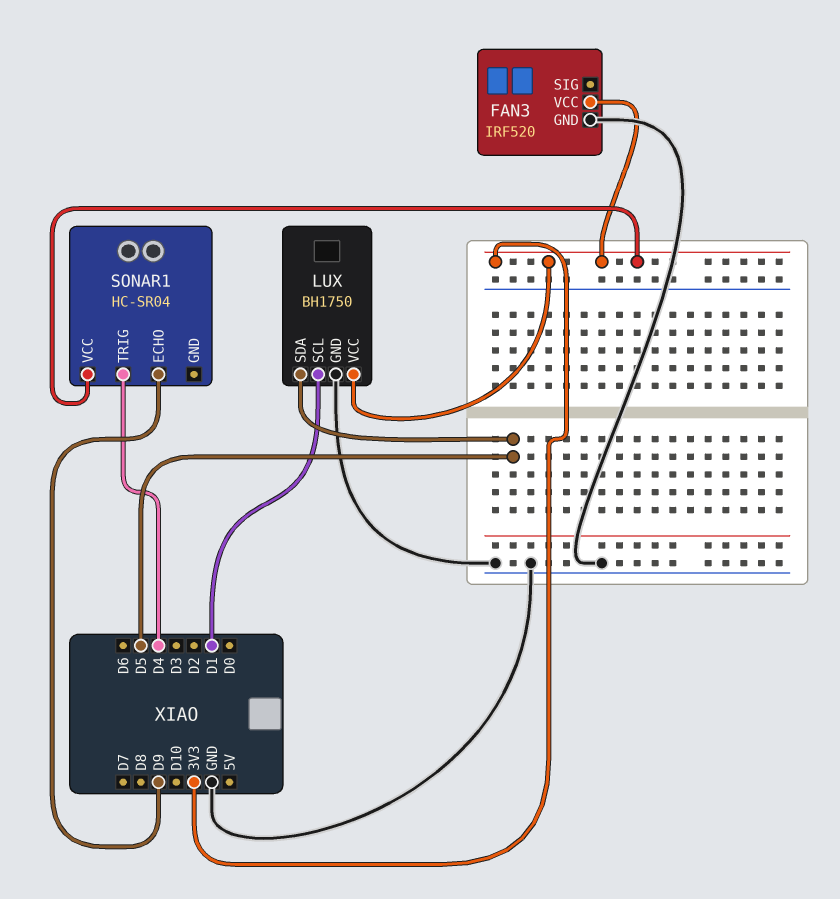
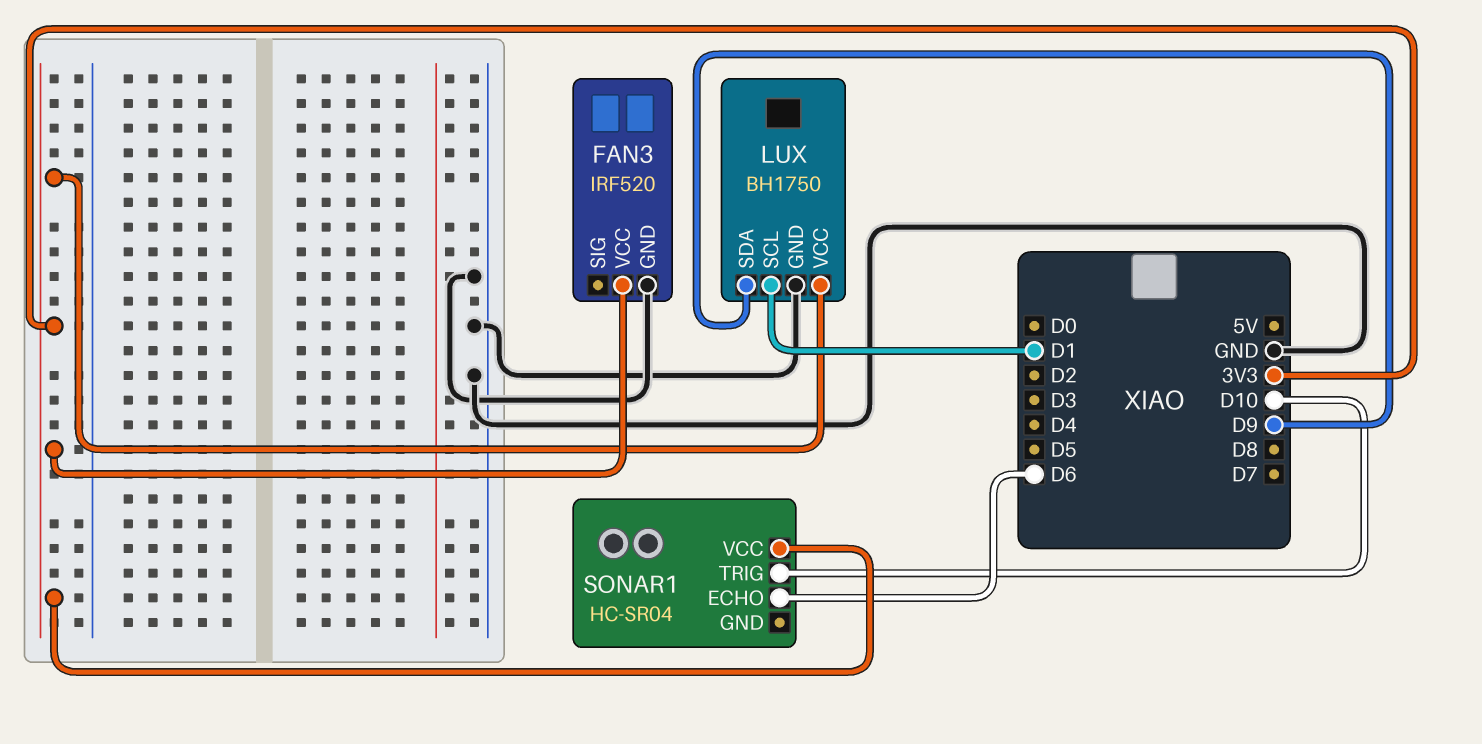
LUX pin SDA: D5 -> D9
SONAR1 pin ECHO: D9 -> D6
SONAR1 pin TRIG: D4 -> D10

